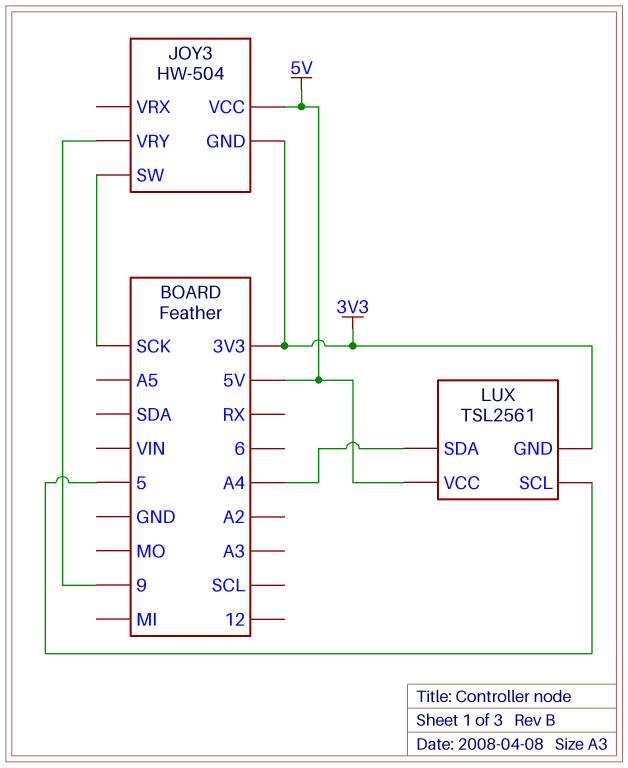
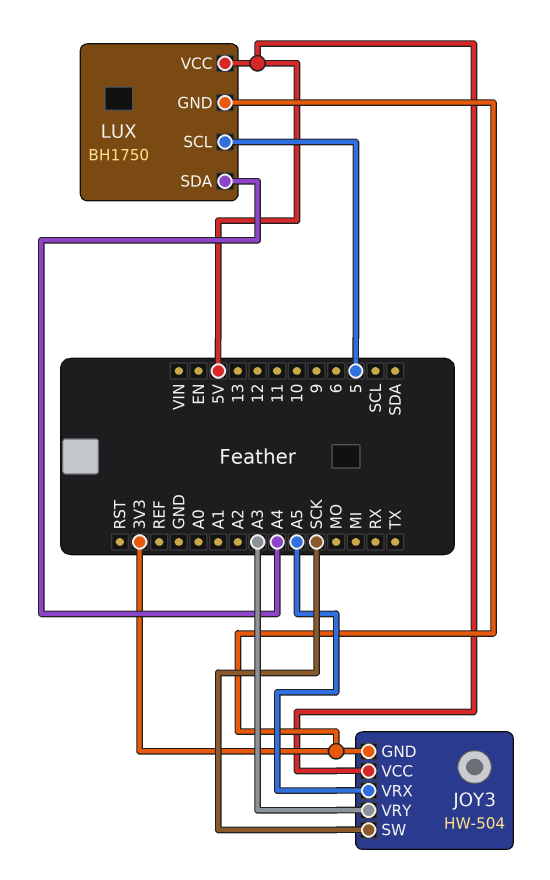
JOY3 pin VRX: none -> A5
JOY3 pin VRY: 9 -> A3
LUX: TSL2561 -> BH1750

